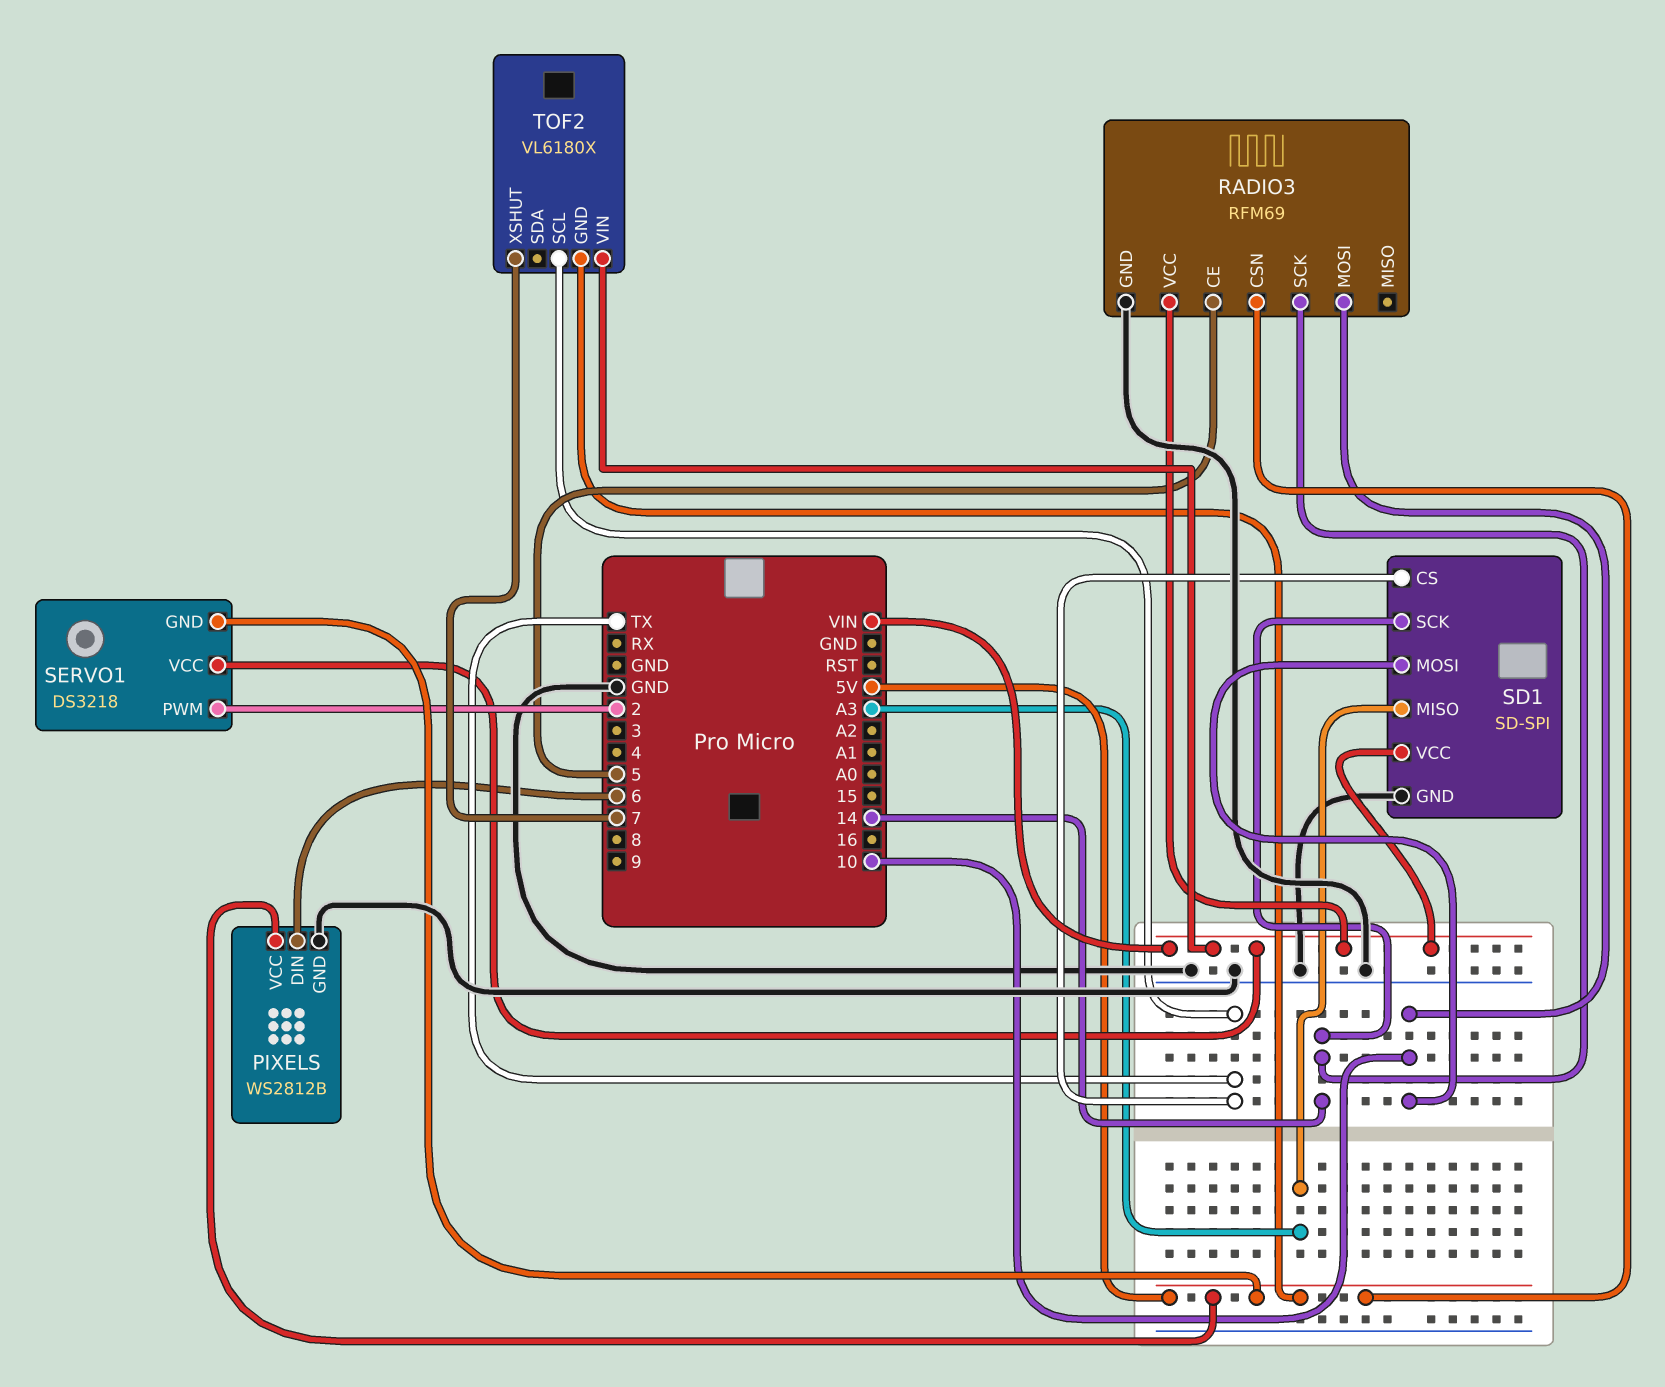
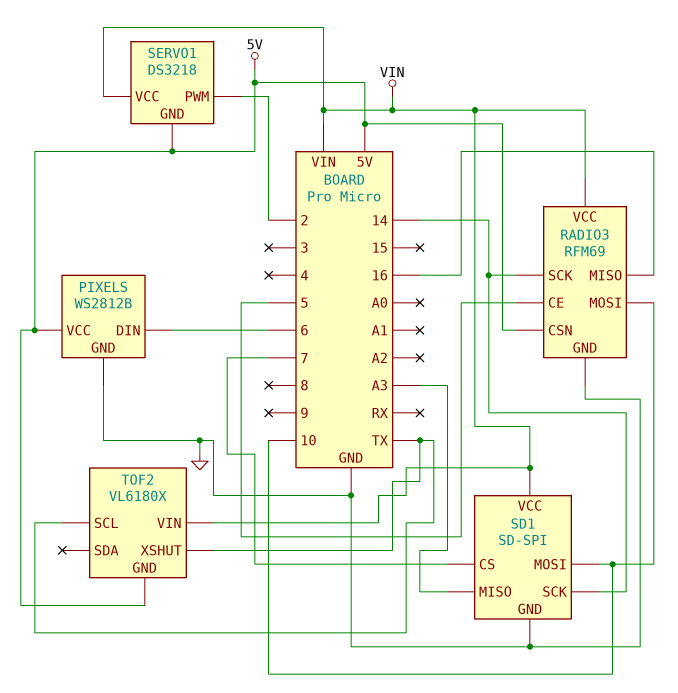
RADIO3 pin MISO: none -> 16
SD1 pin CS: TX -> 7
TOF2 pin XSHUT: 7 -> TX

